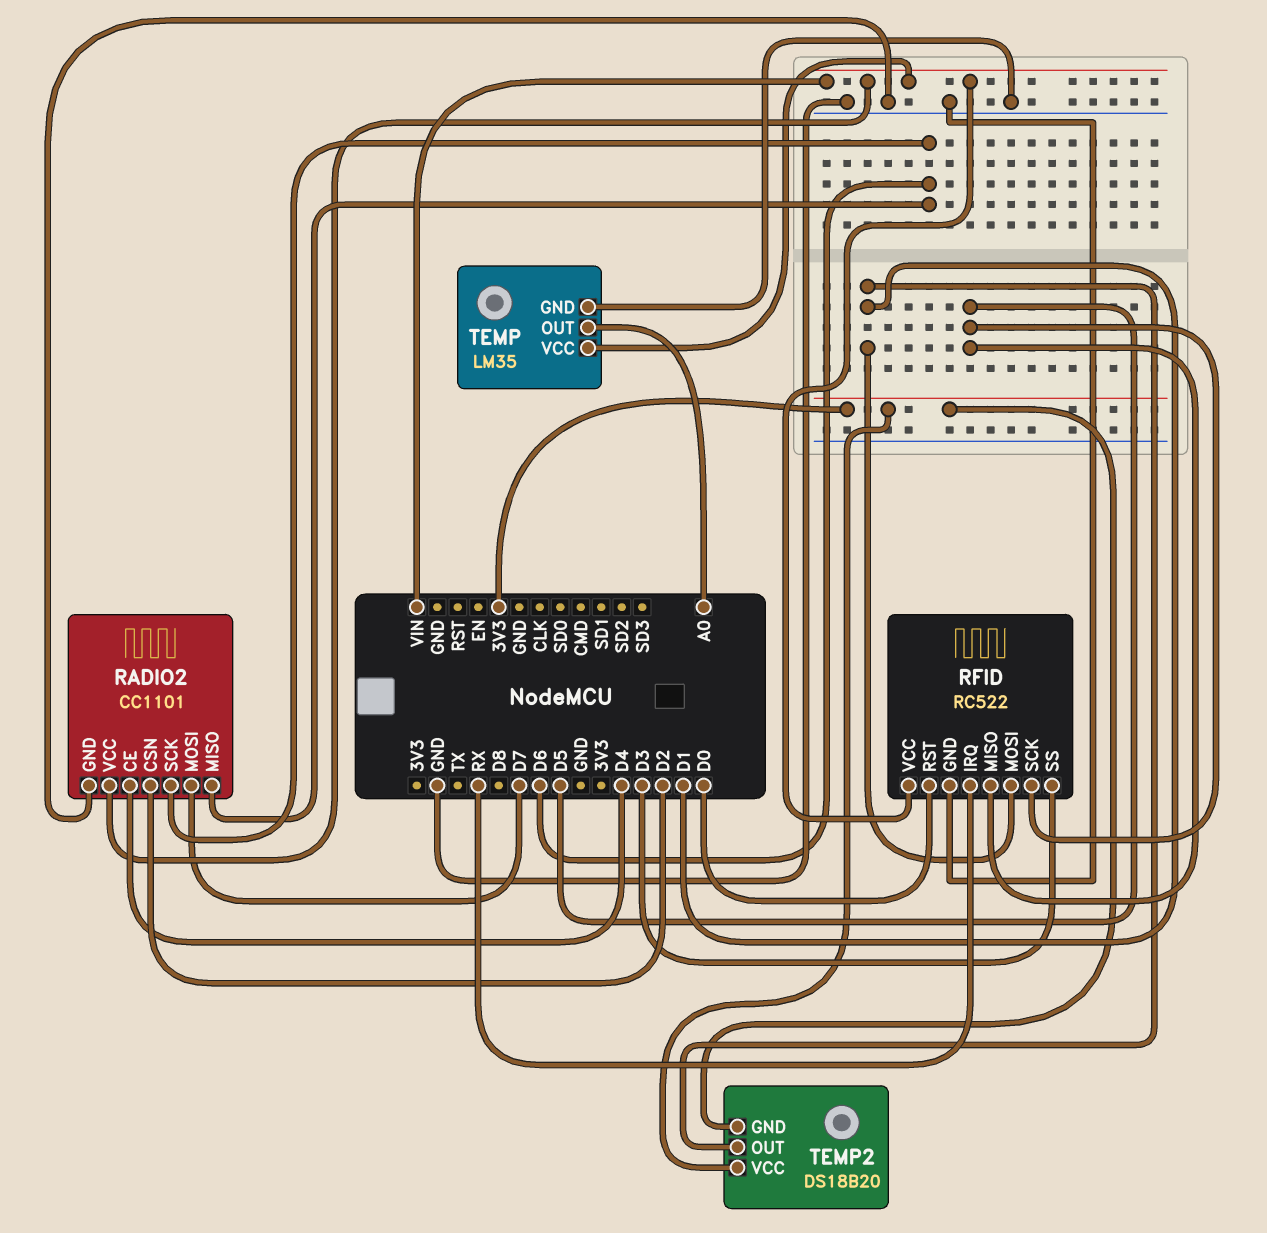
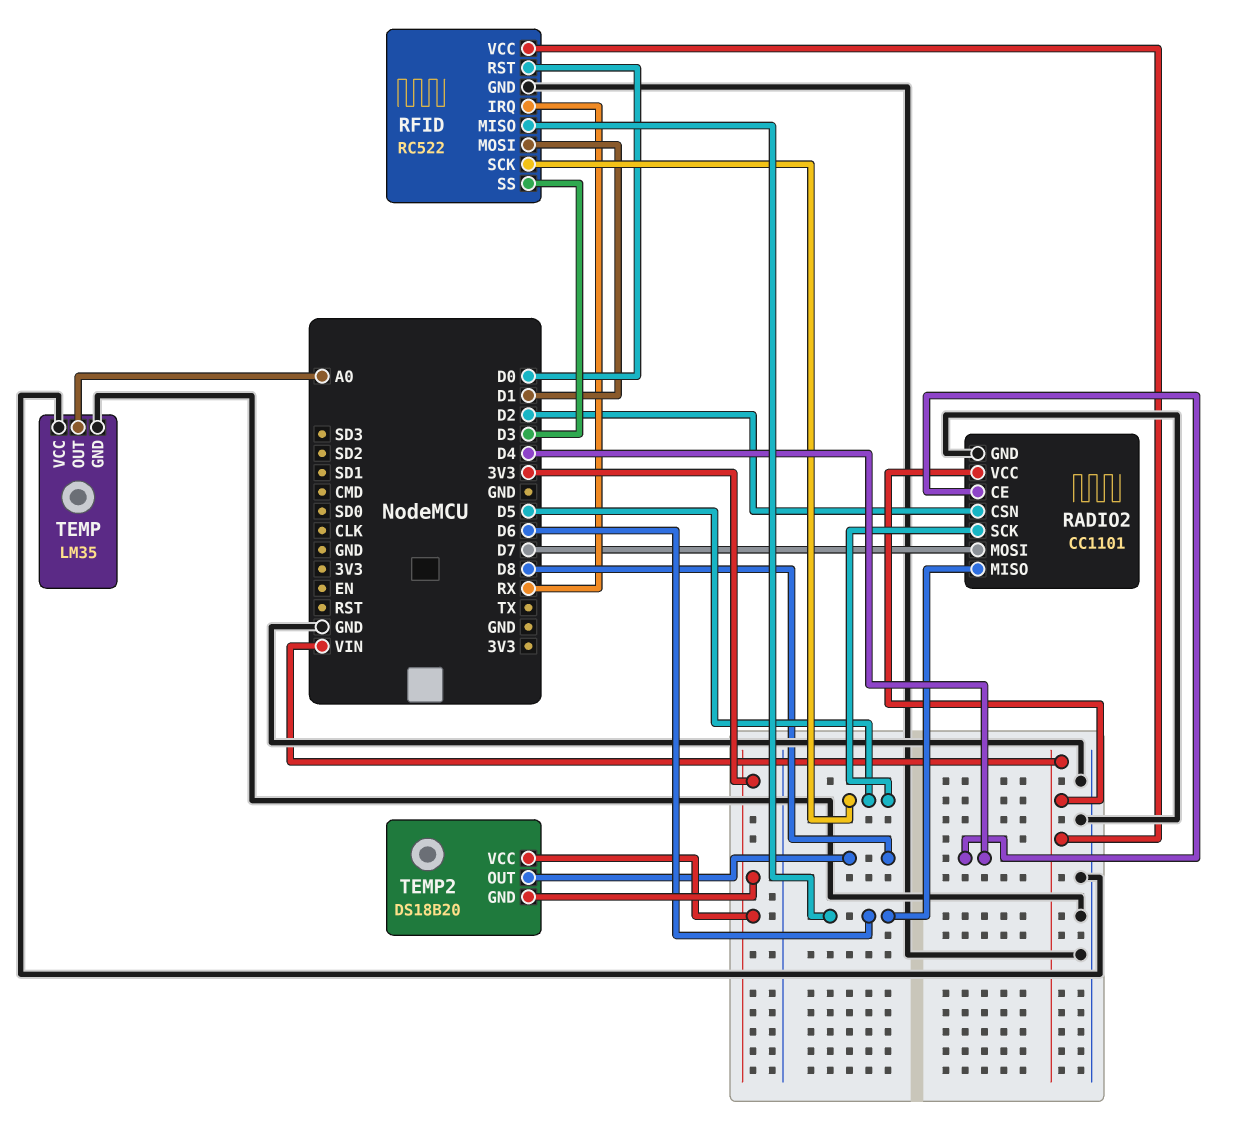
RADIO2 pin SCK: D6 -> D5
RFID pin MISO: D5 -> D6
TEMP pin VCC: VIN -> GND
TEMP2 pin OUT: D1 -> D8

